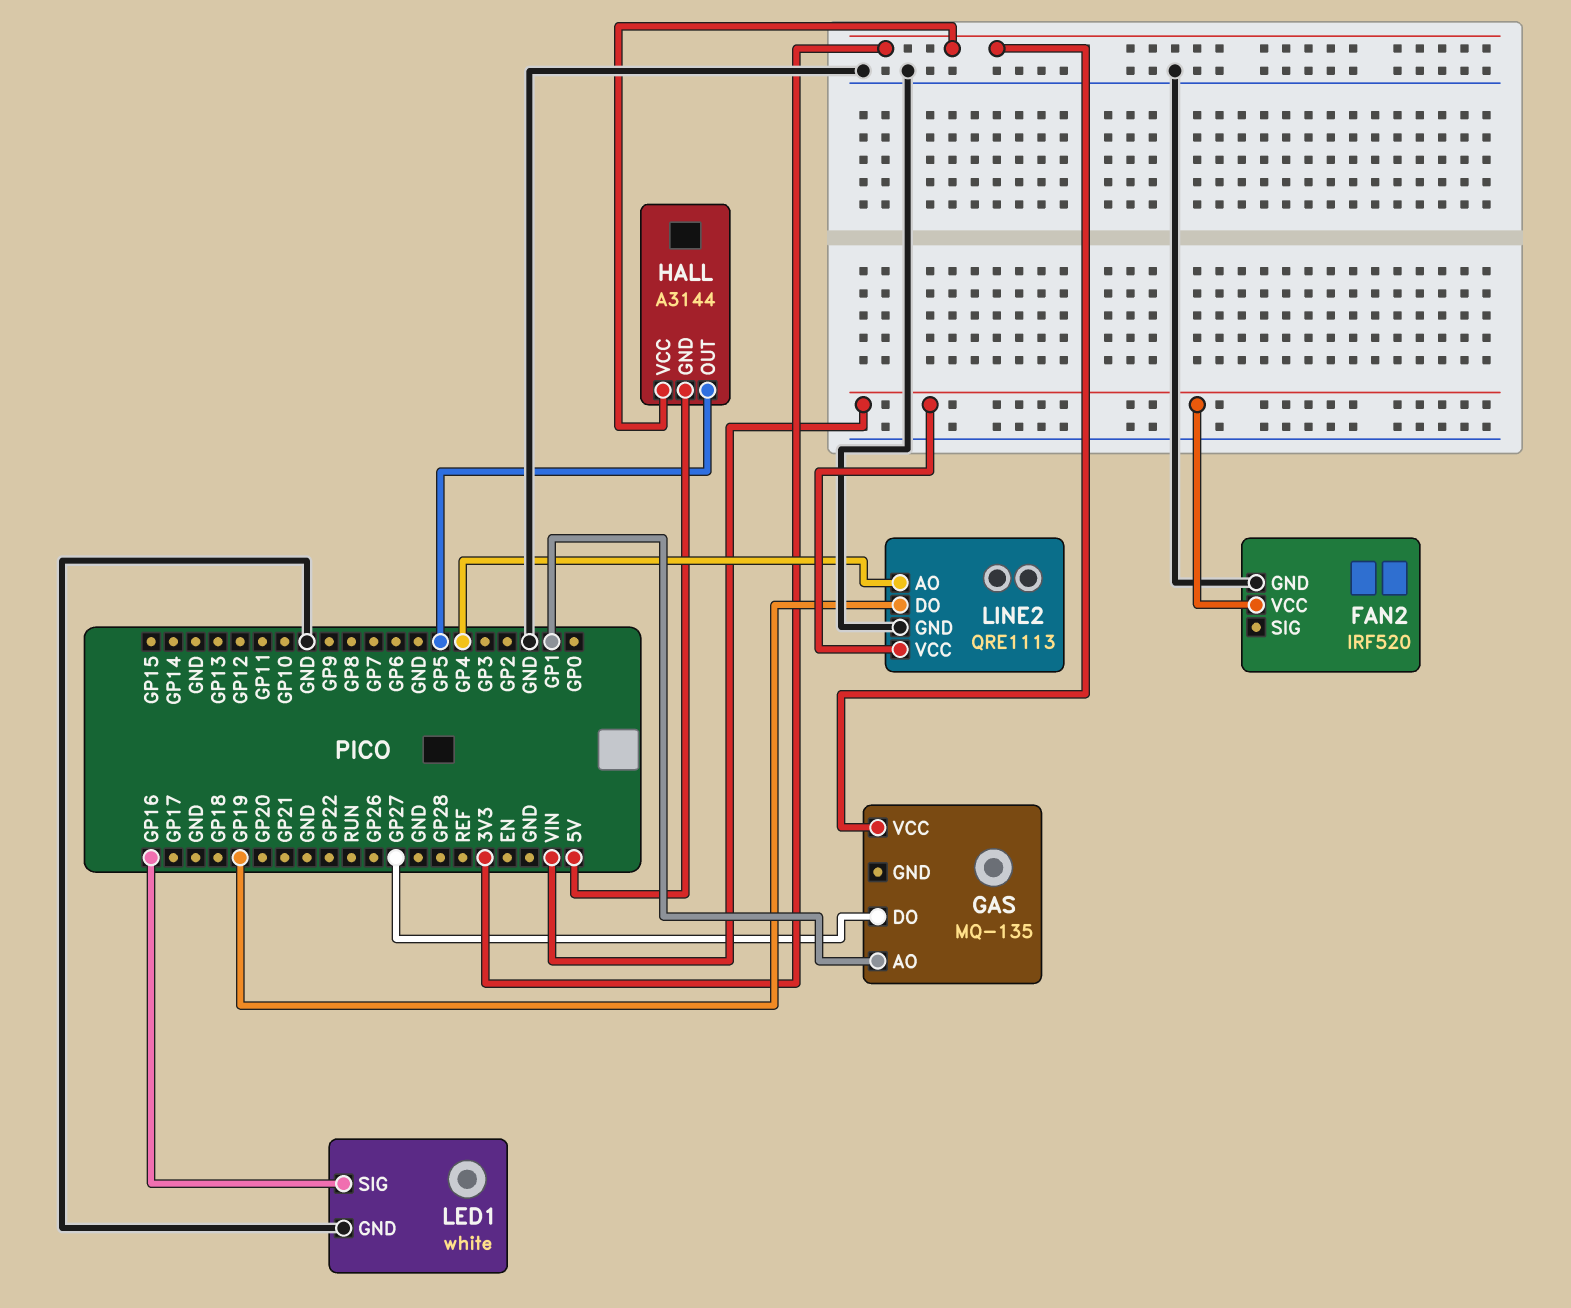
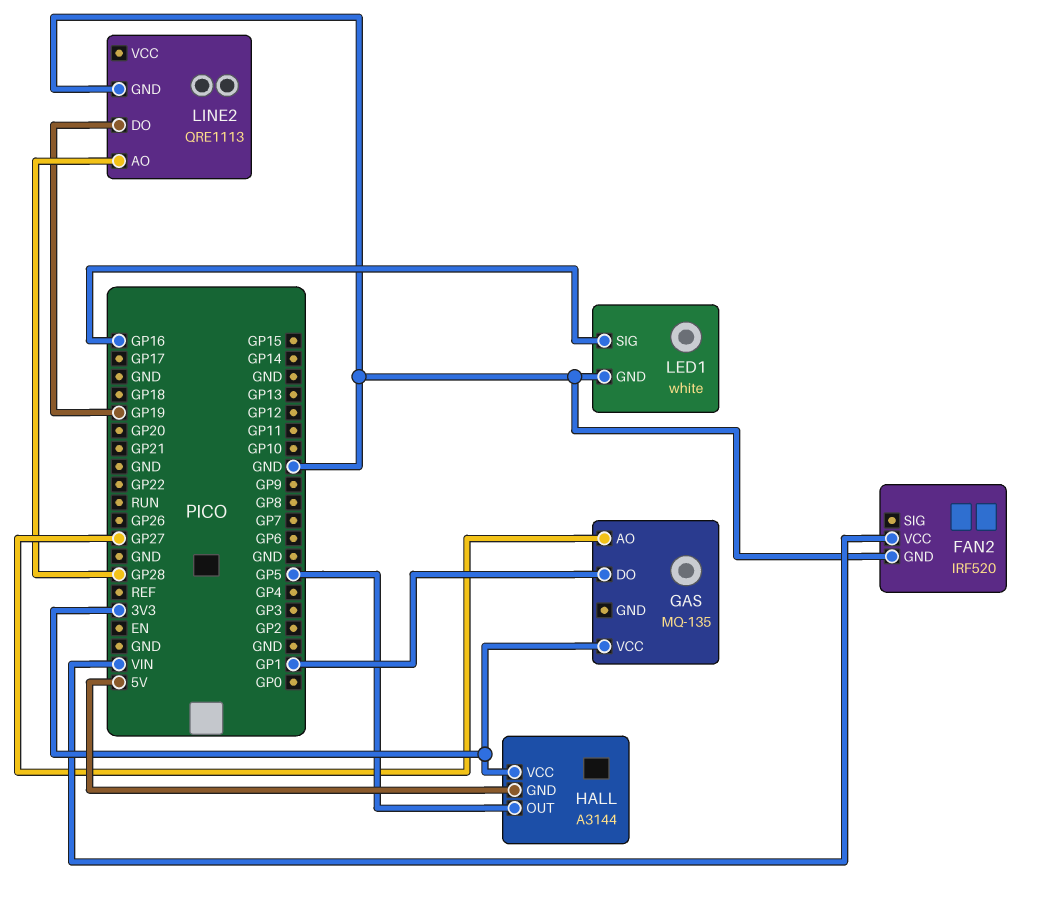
GAS pin AO: GP1 -> GP27
GAS pin DO: GP27 -> GP1
LINE2 pin AO: GP4 -> GP28
LINE2 pin VCC: VIN -> none

